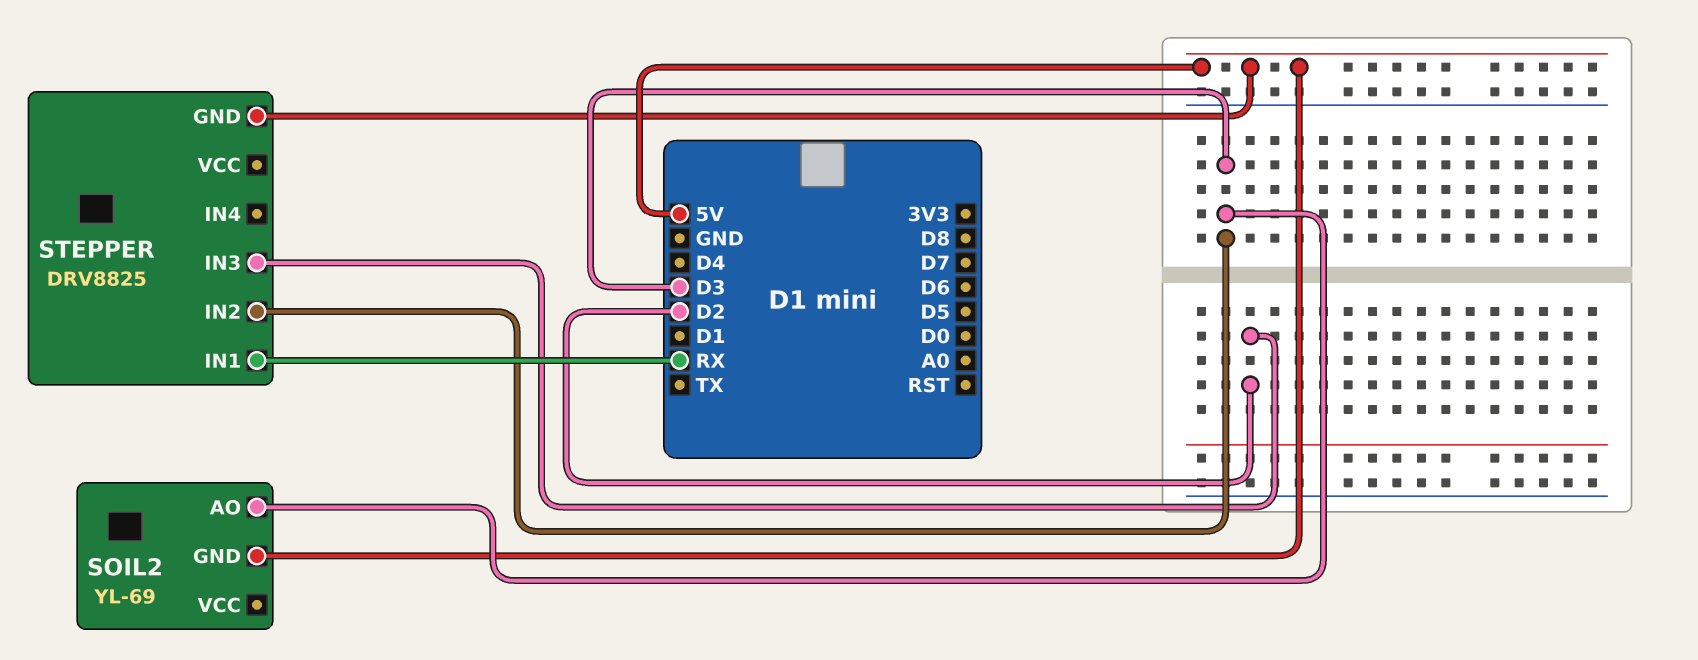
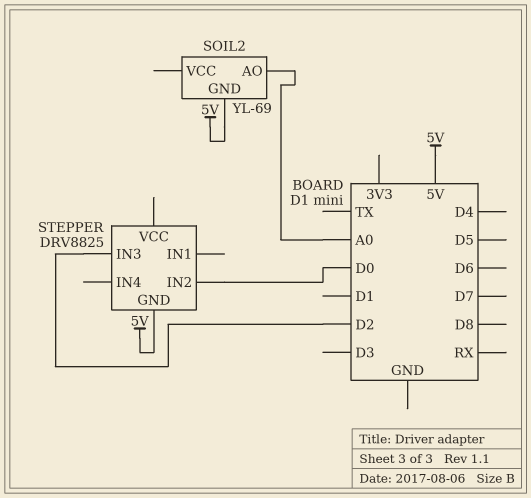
SOIL2 pin AO: D3 -> A0
STEPPER pin IN1: RX -> none
STEPPER pin IN2: D3 -> D0

